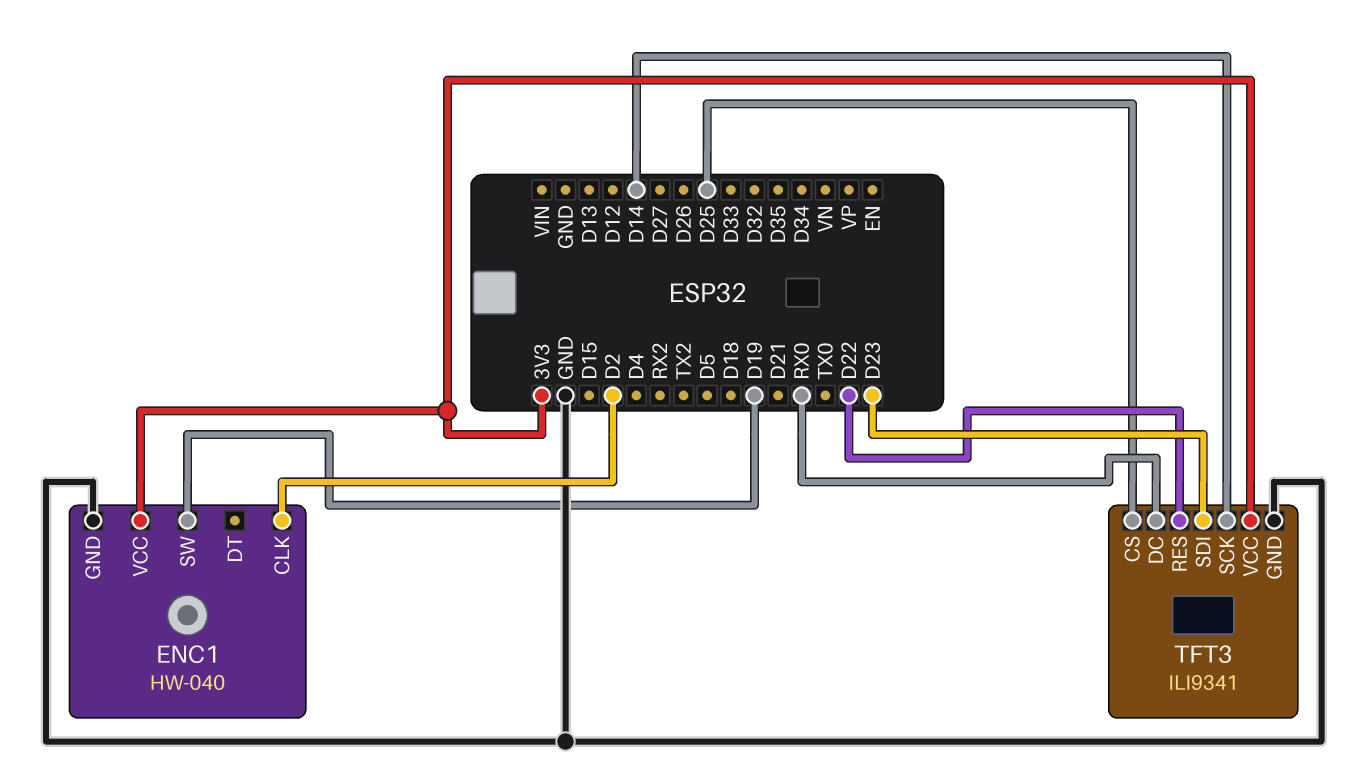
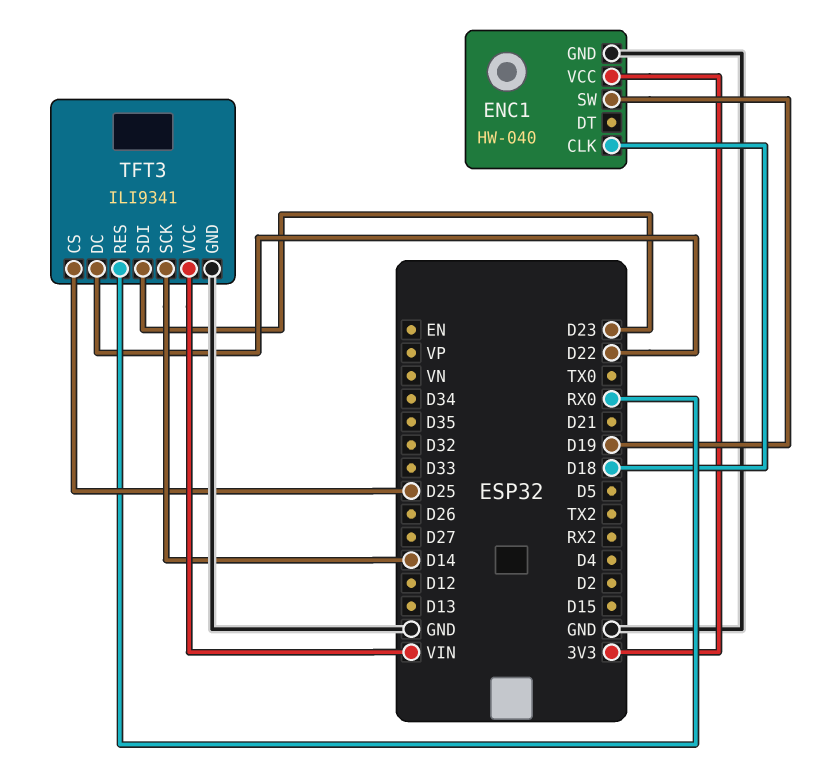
ENC1 pin CLK: D2 -> D18
TFT3 pin DC: RX0 -> D22
TFT3 pin RES: D22 -> RX0
TFT3 pin VCC: 3V3 -> VIN

